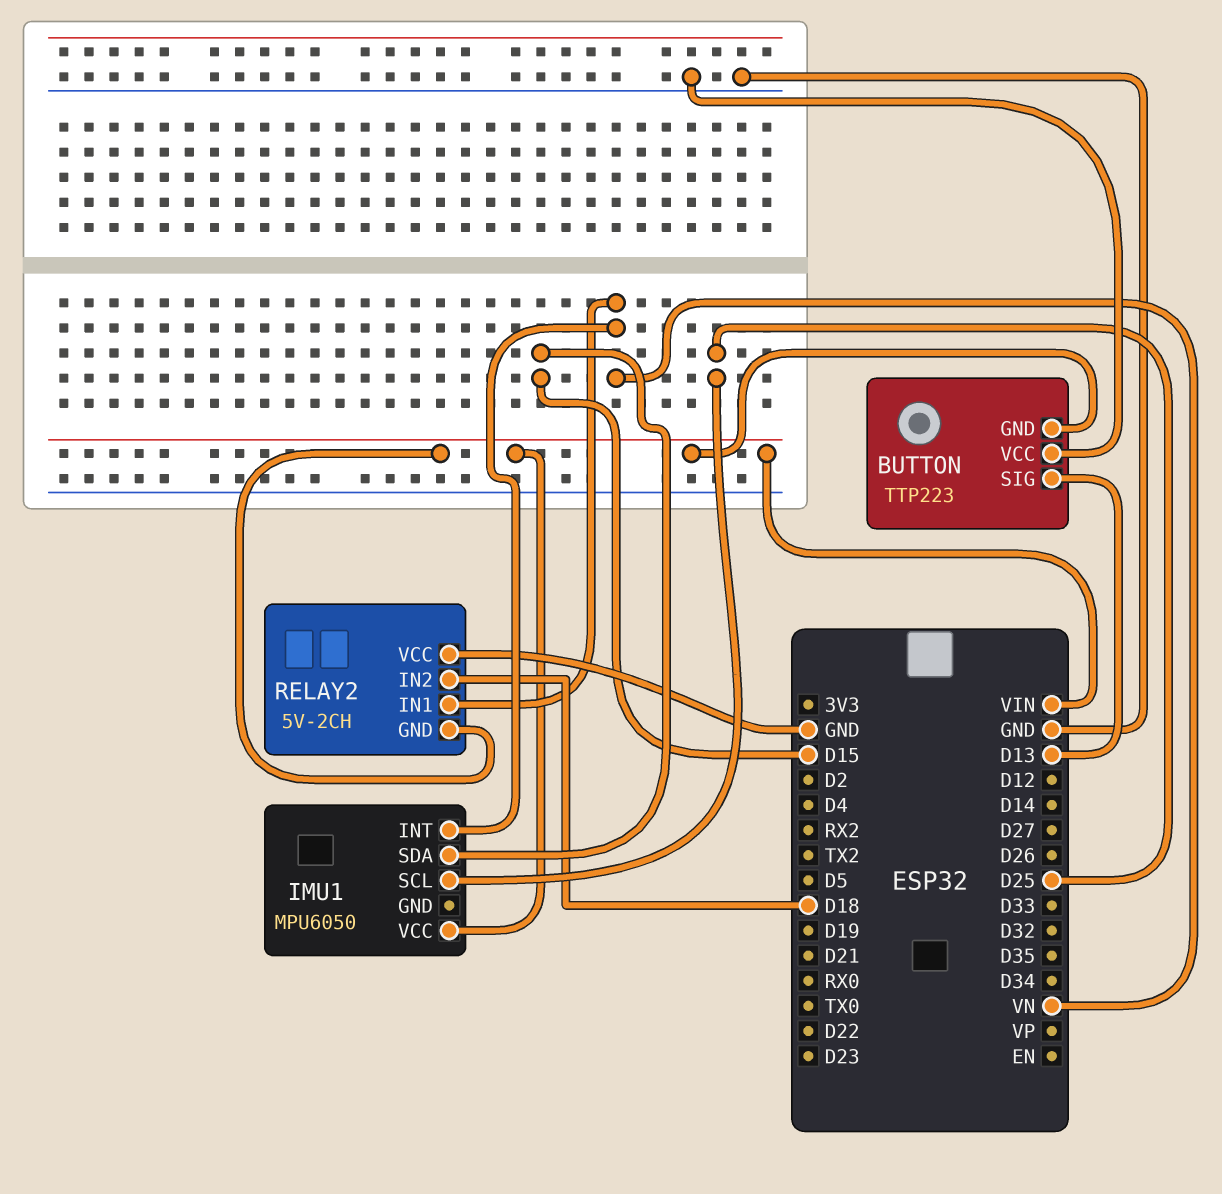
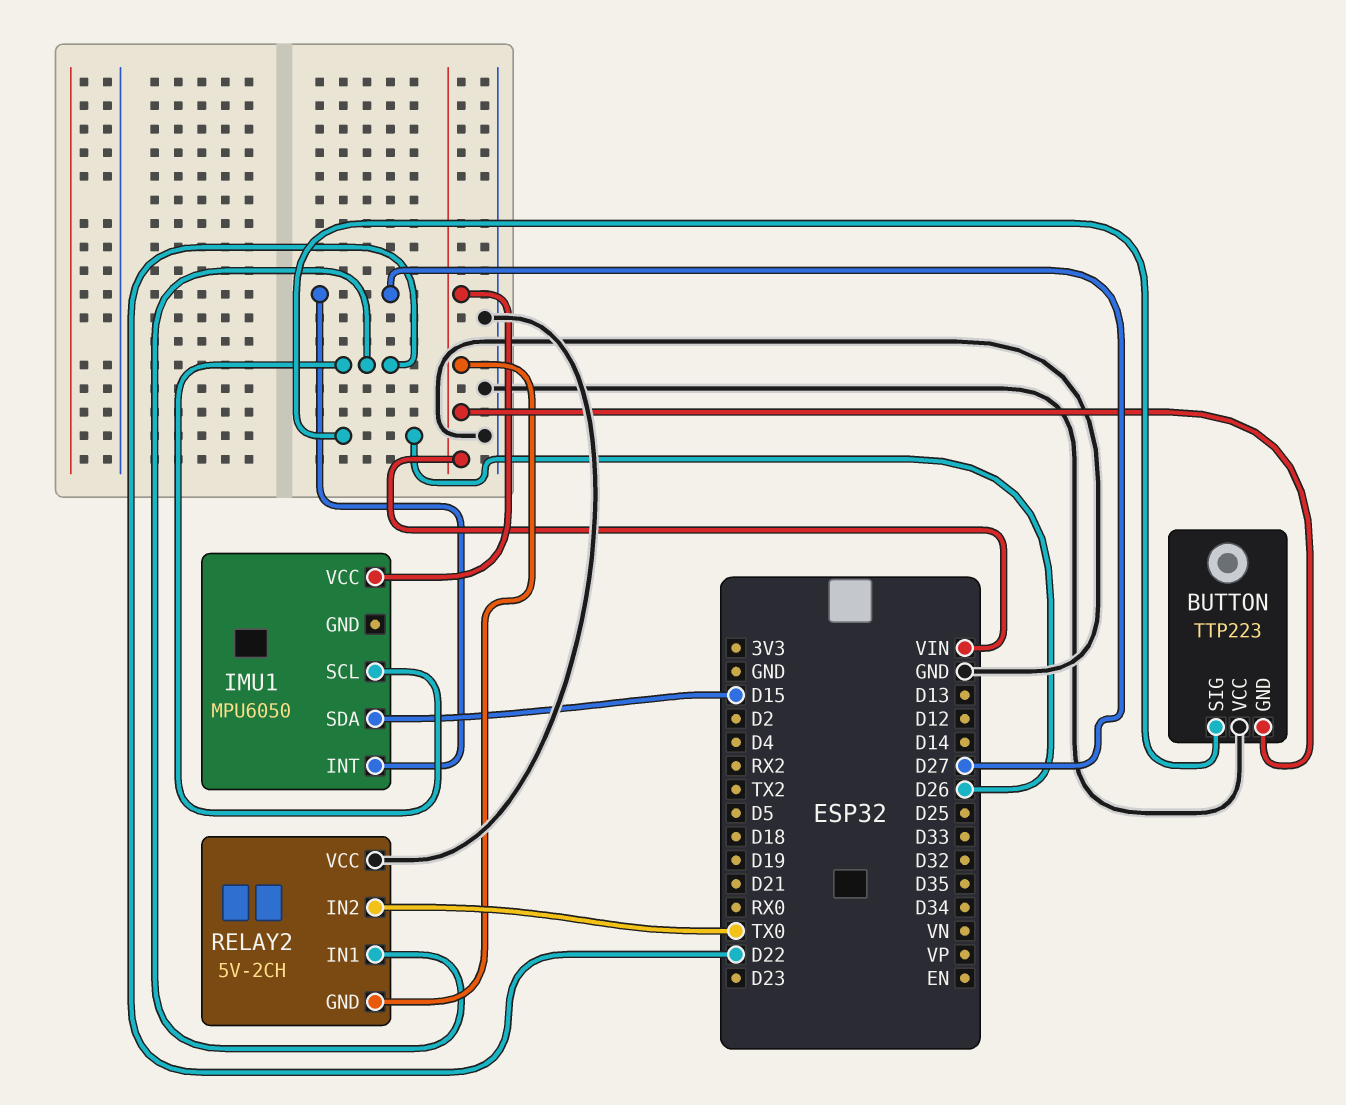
BUTTON pin SIG: D13 -> D26
IMU1 pin INT: VN -> D27
IMU1 pin SCL: D25 -> D22
RELAY2 pin IN1: VN -> D22
RELAY2 pin IN2: D18 -> TX0

